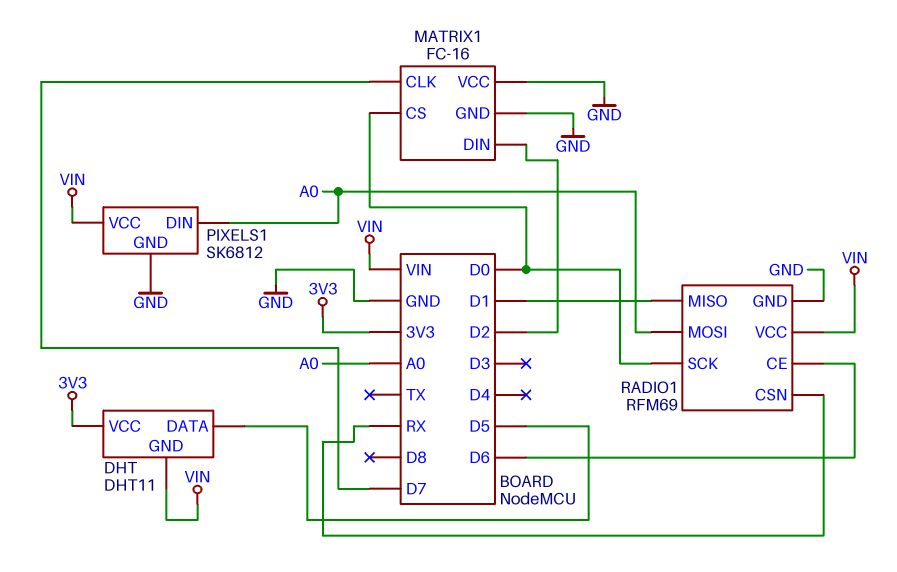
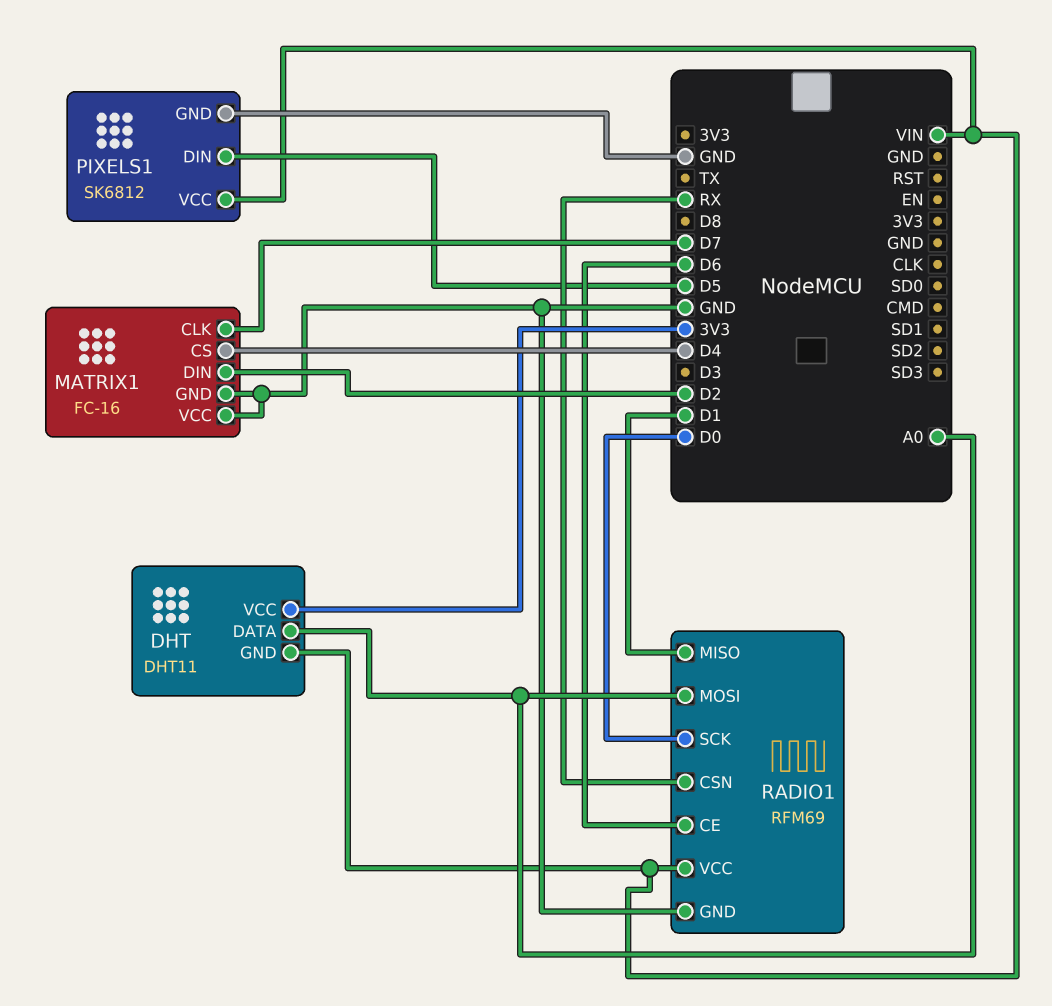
DHT pin DATA: D5 -> A0
MATRIX1 pin CS: D0 -> D4
PIXELS1 pin DIN: A0 -> D5

